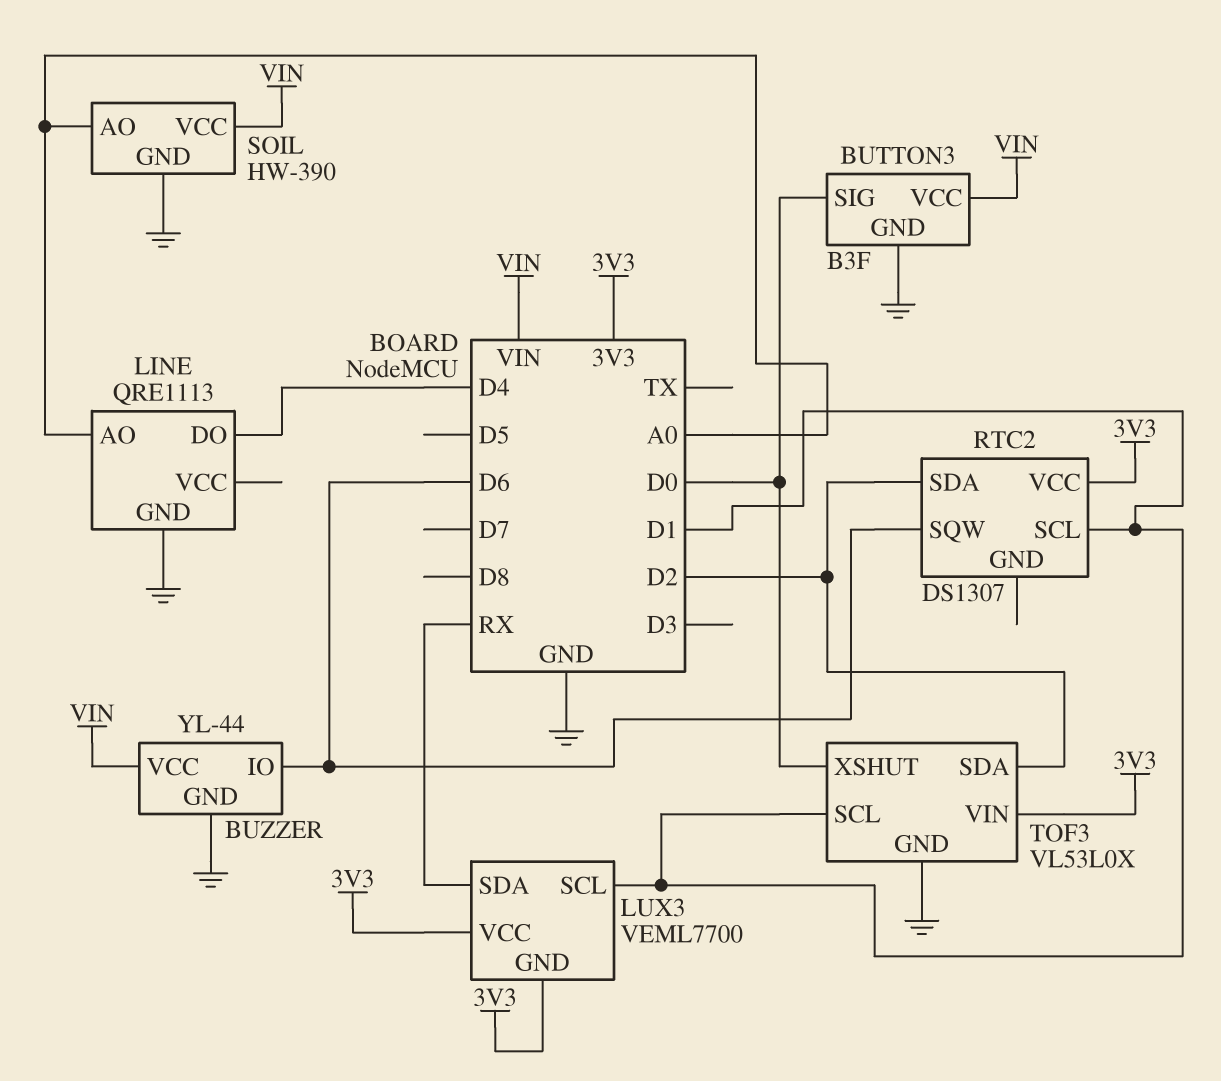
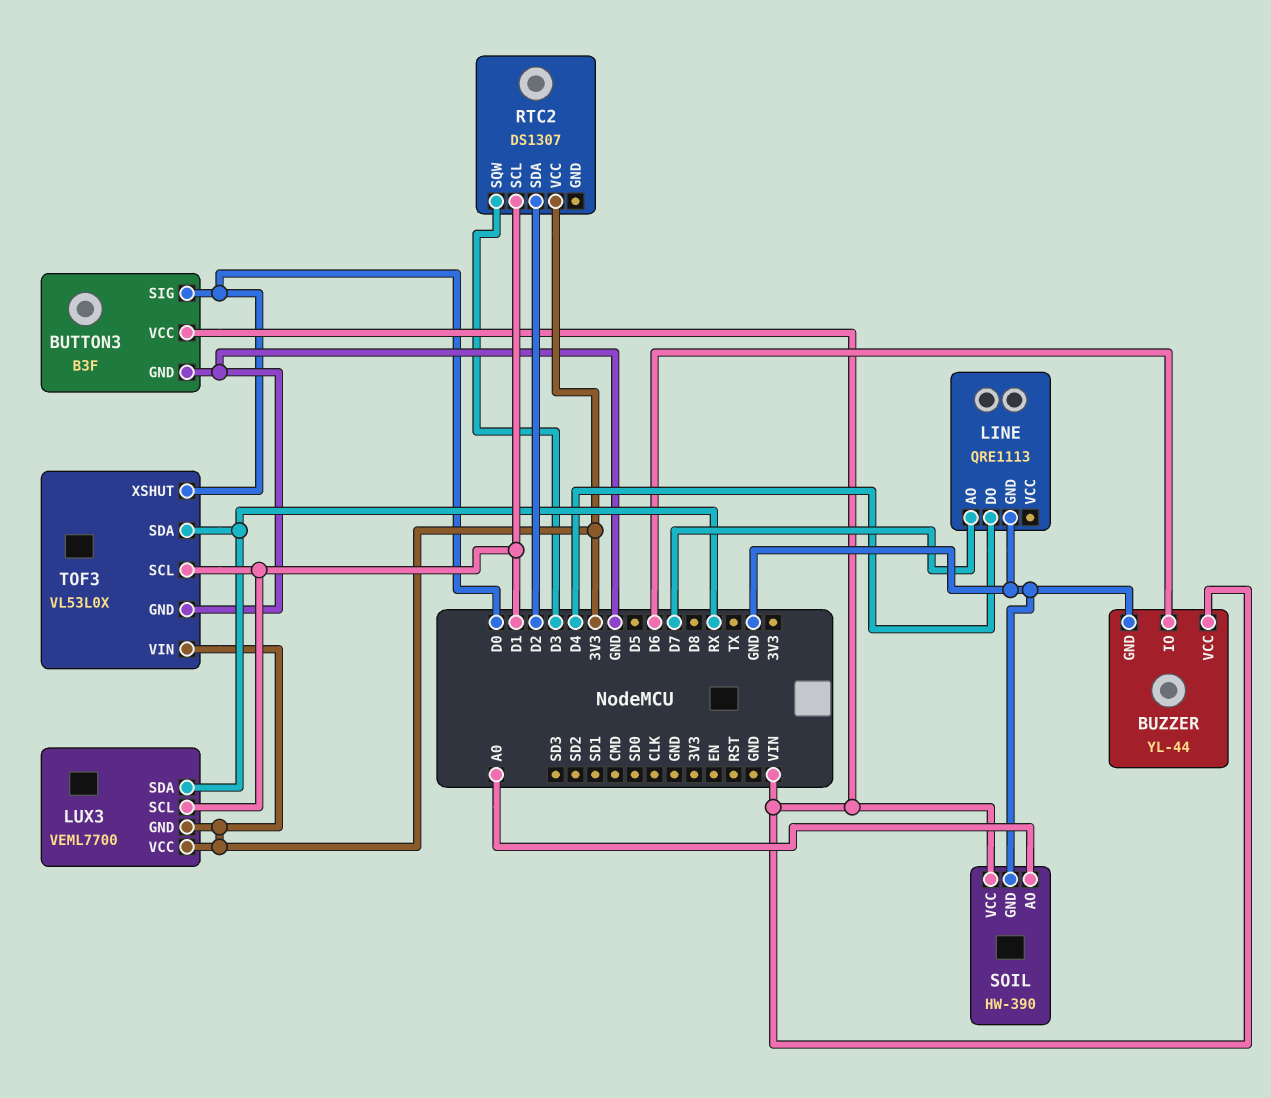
LINE pin AO: A0 -> D7
RTC2 pin SQW: D6 -> D3
TOF3 pin SDA: D2 -> RX

